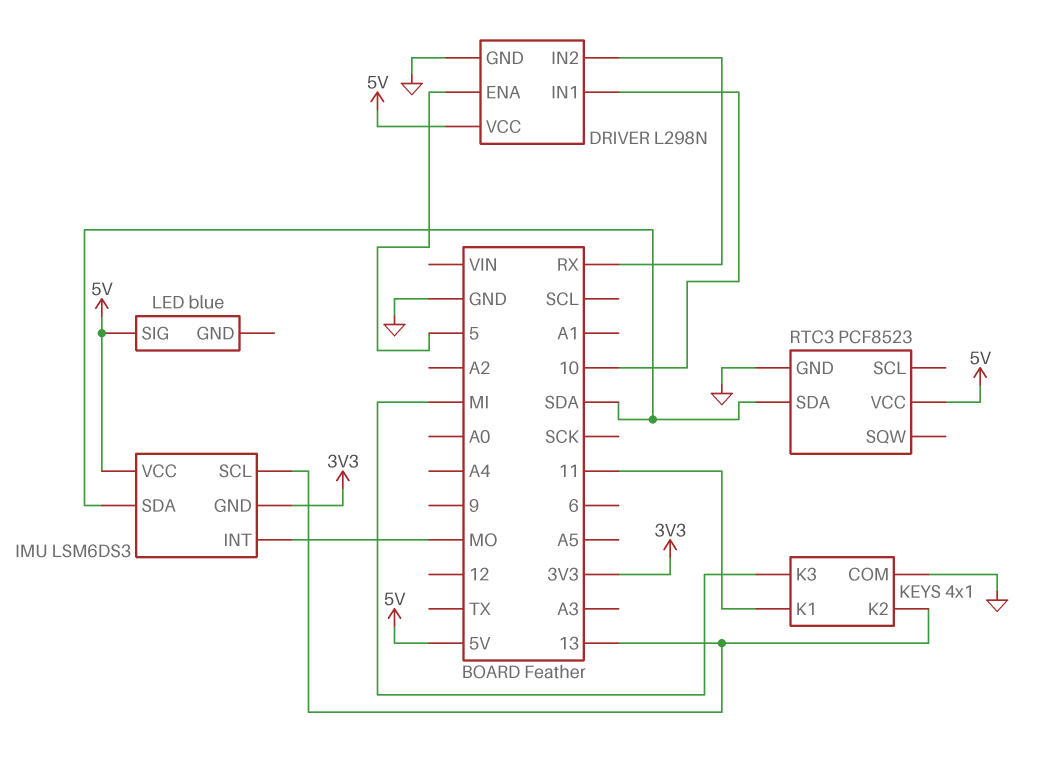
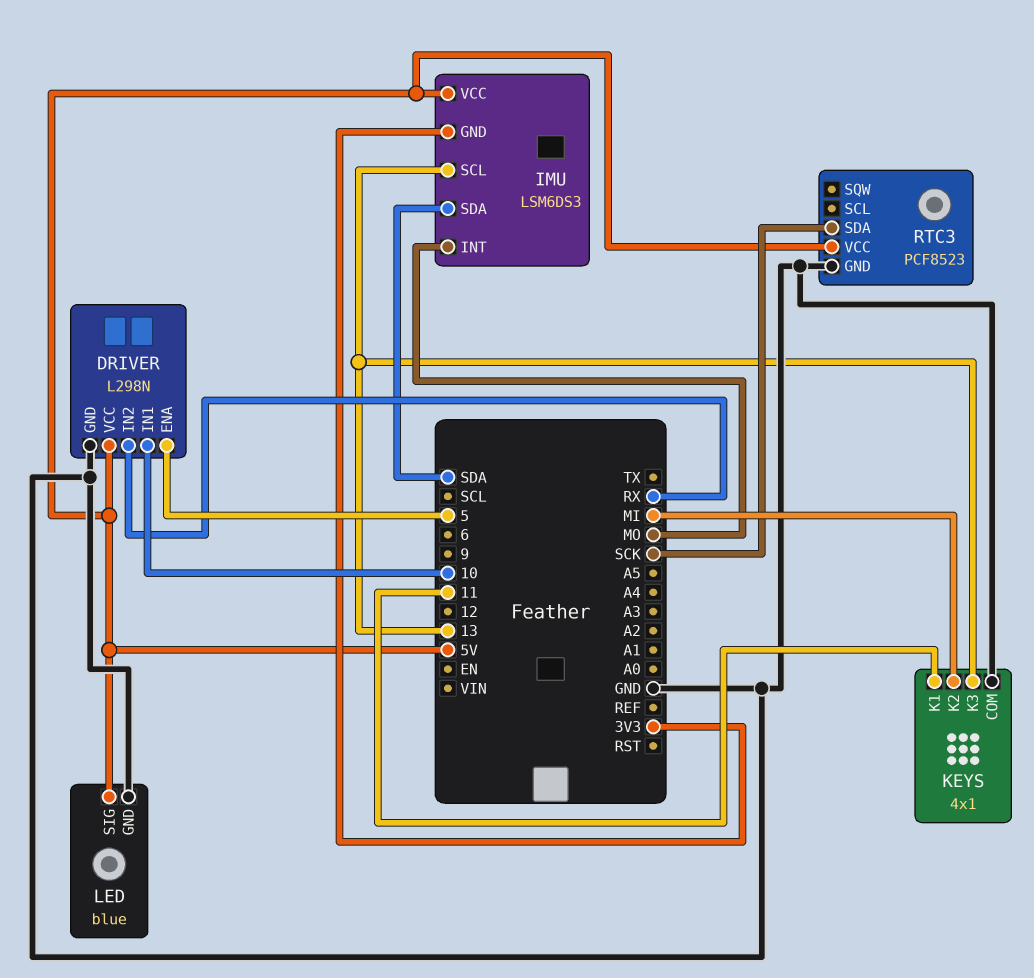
KEYS pin K2: 13 -> MI
KEYS pin K3: MI -> 13
LED pin GND: none -> GND
RTC3 pin SDA: SDA -> SCK

